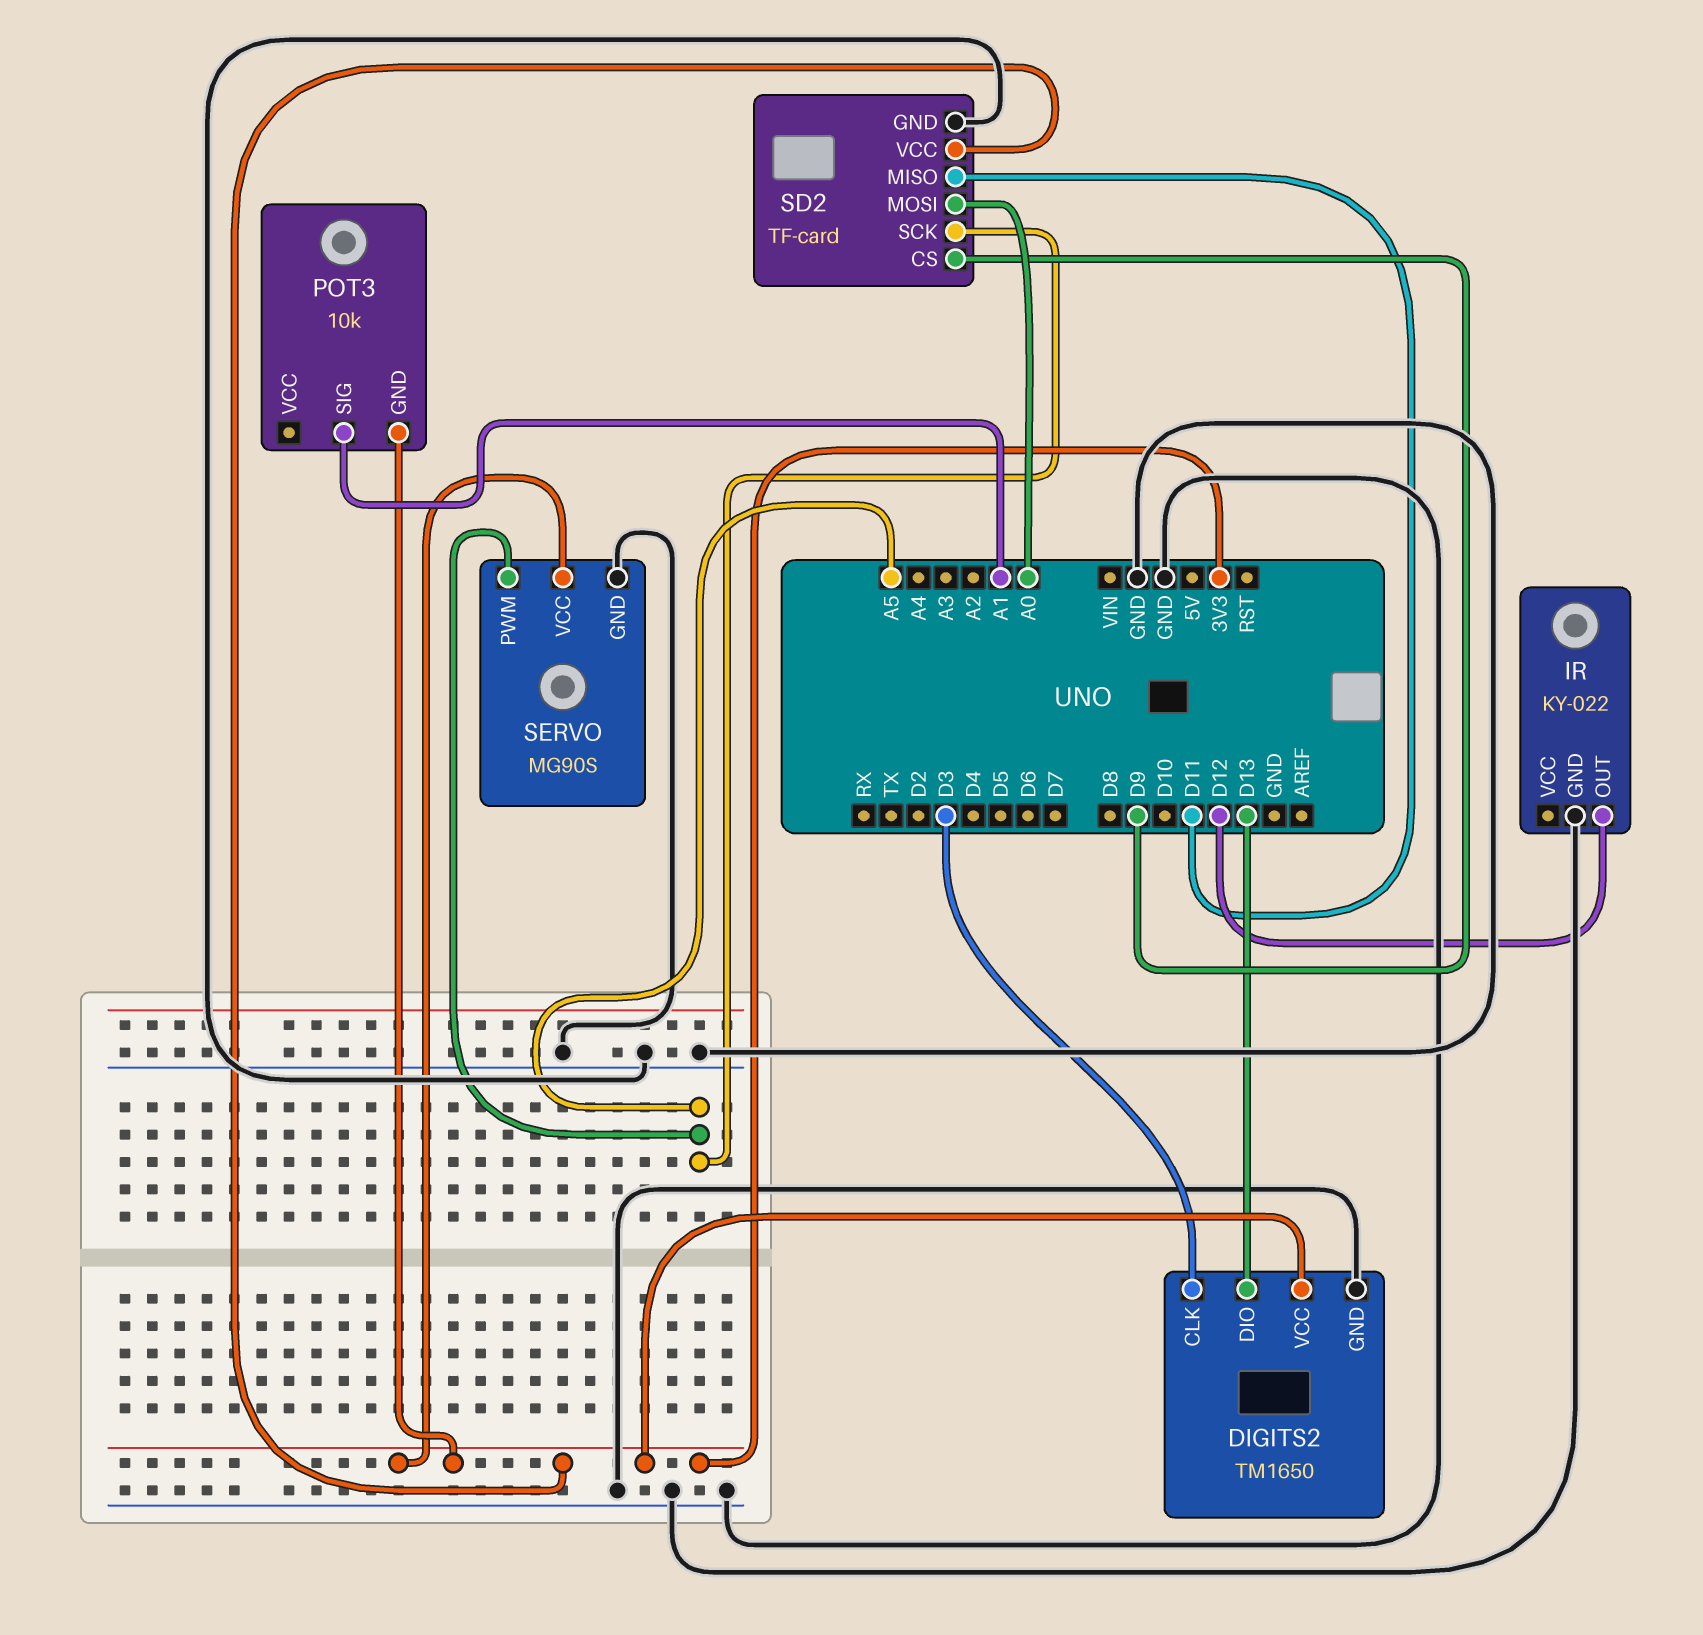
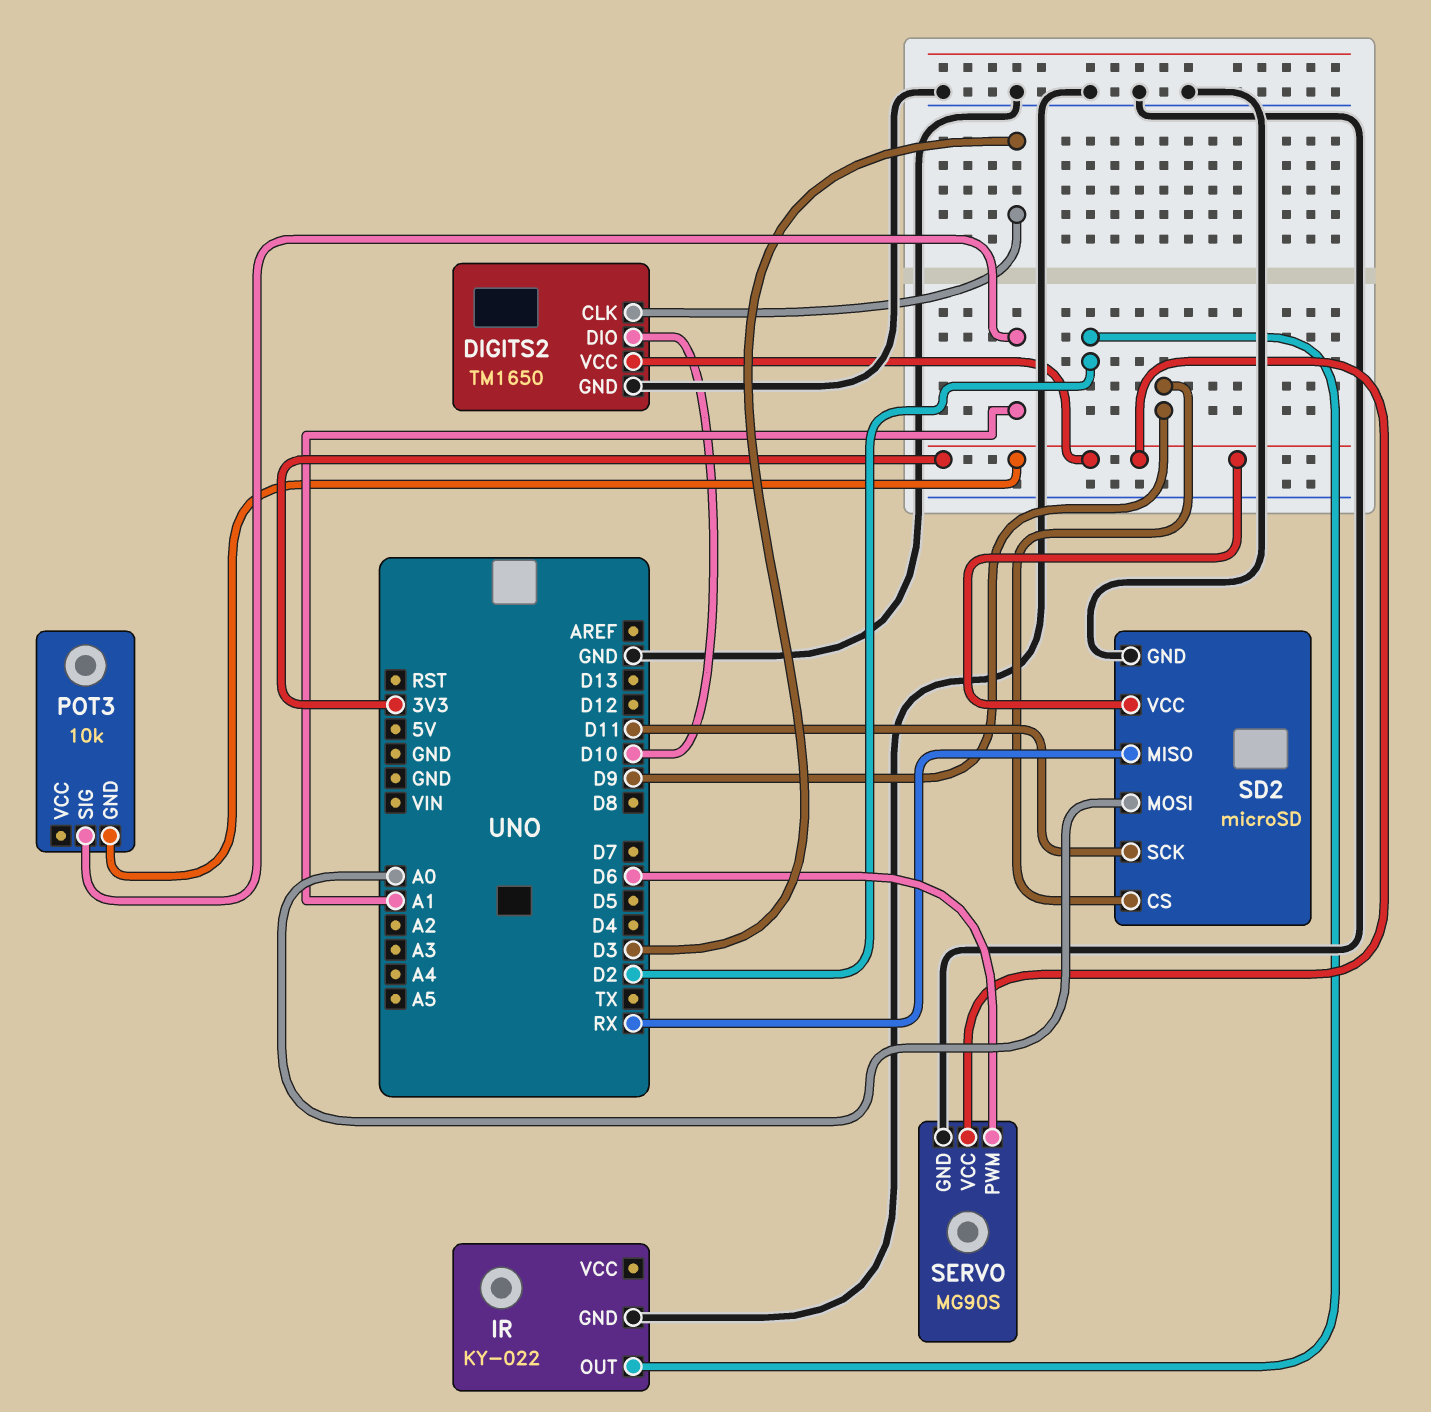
DIGITS2 pin DIO: D13 -> D10
IR pin OUT: D12 -> D2
SD2: TF-card -> microSD
SD2 pin MISO: D11 -> RX
SD2 pin SCK: A5 -> D11
SERVO pin PWM: A5 -> D6

